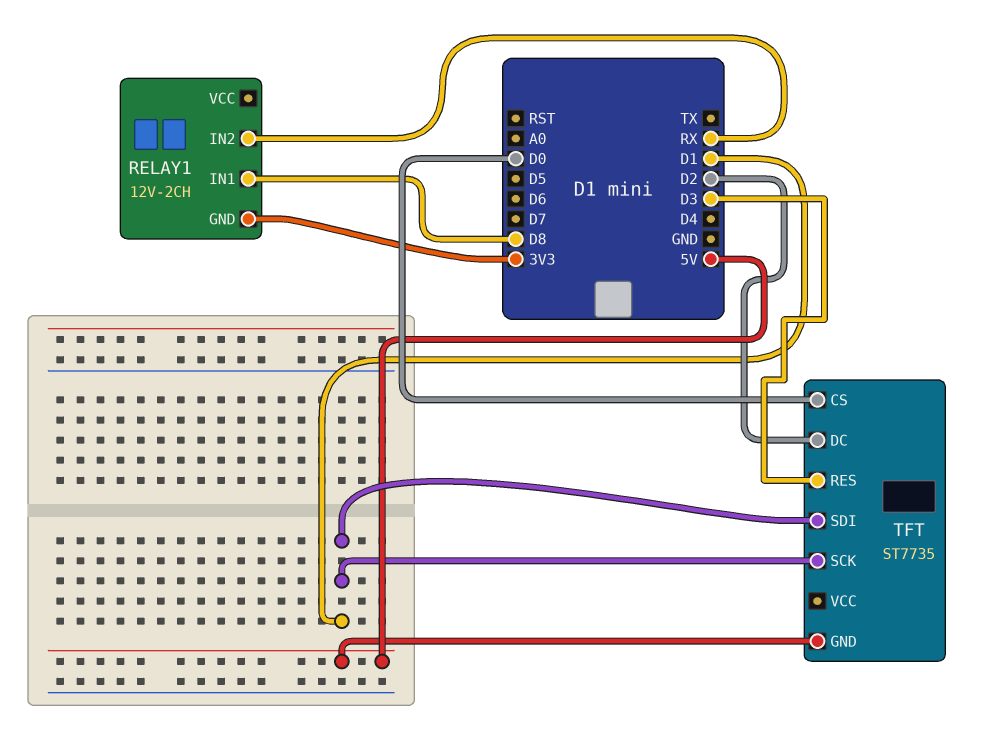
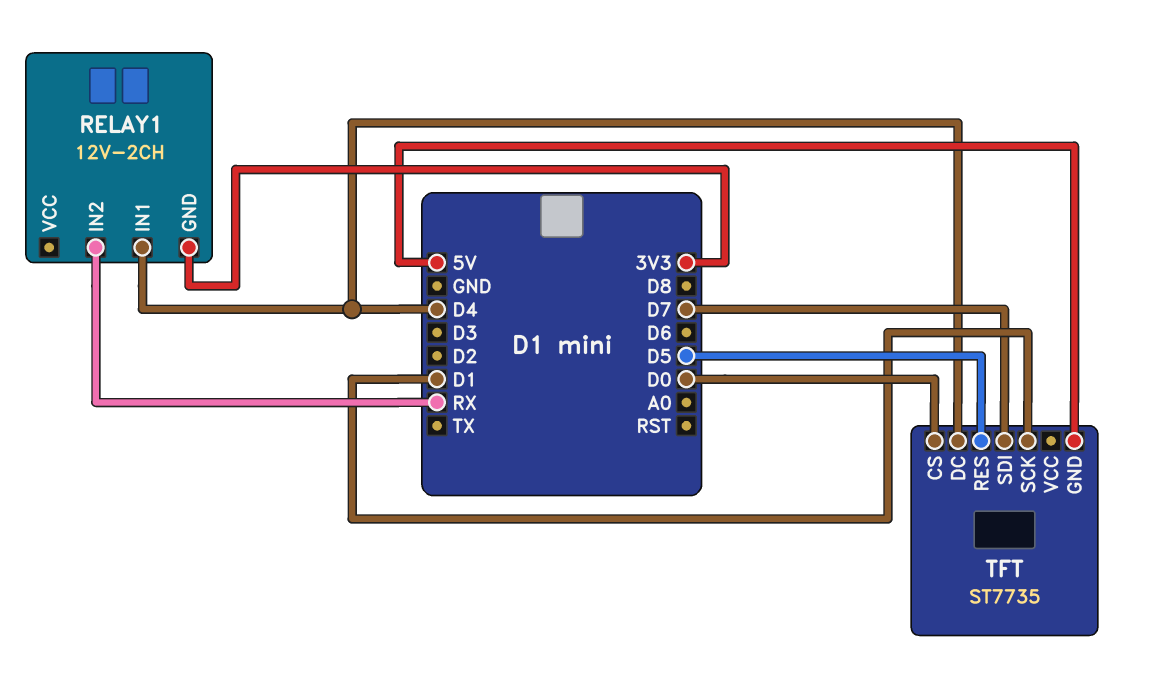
RELAY1 pin IN1: D8 -> D4
TFT pin DC: D2 -> D4
TFT pin RES: D3 -> D5
TFT pin SDI: D1 -> D7

